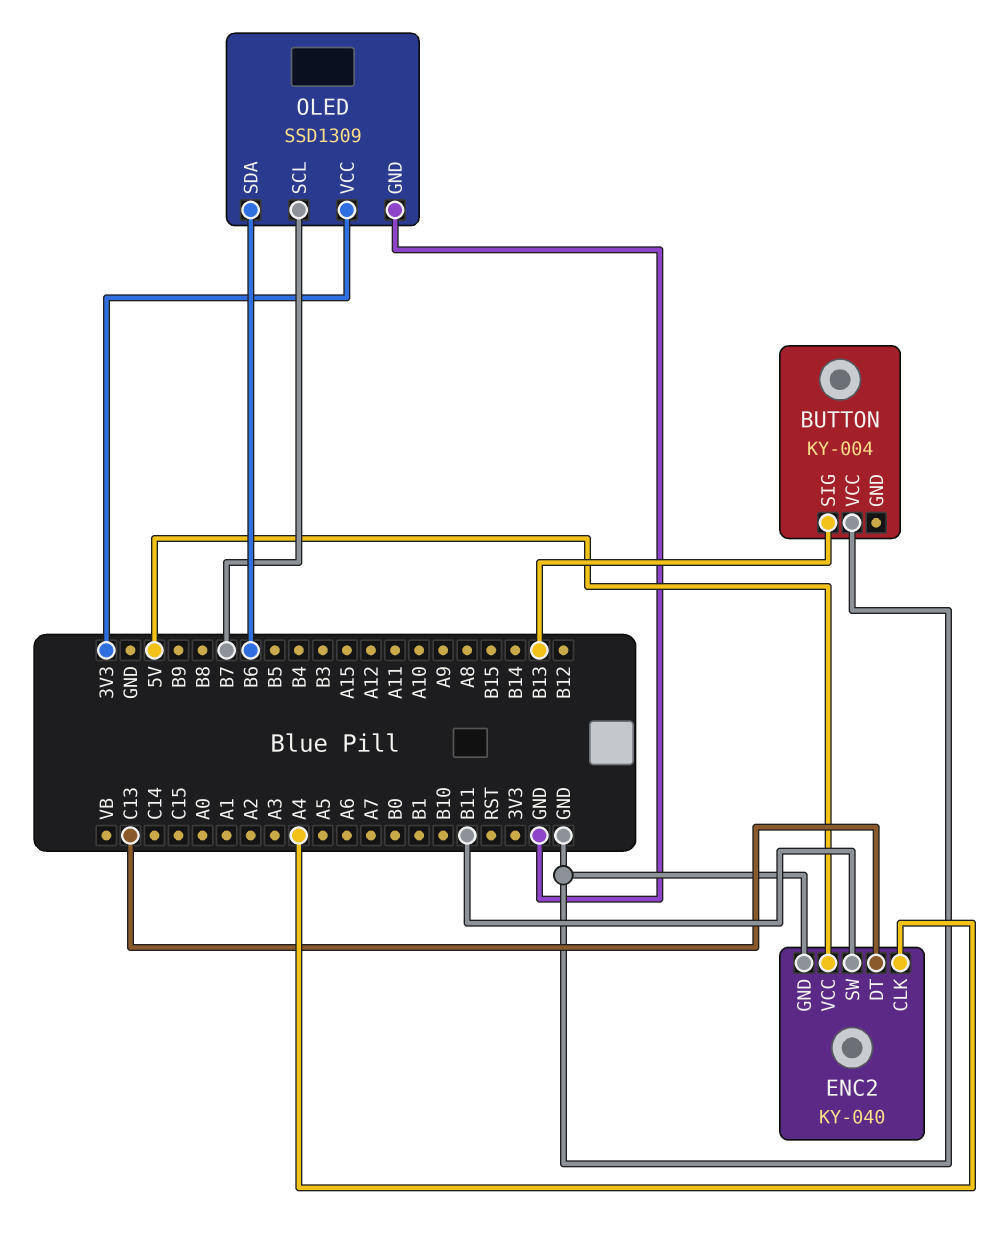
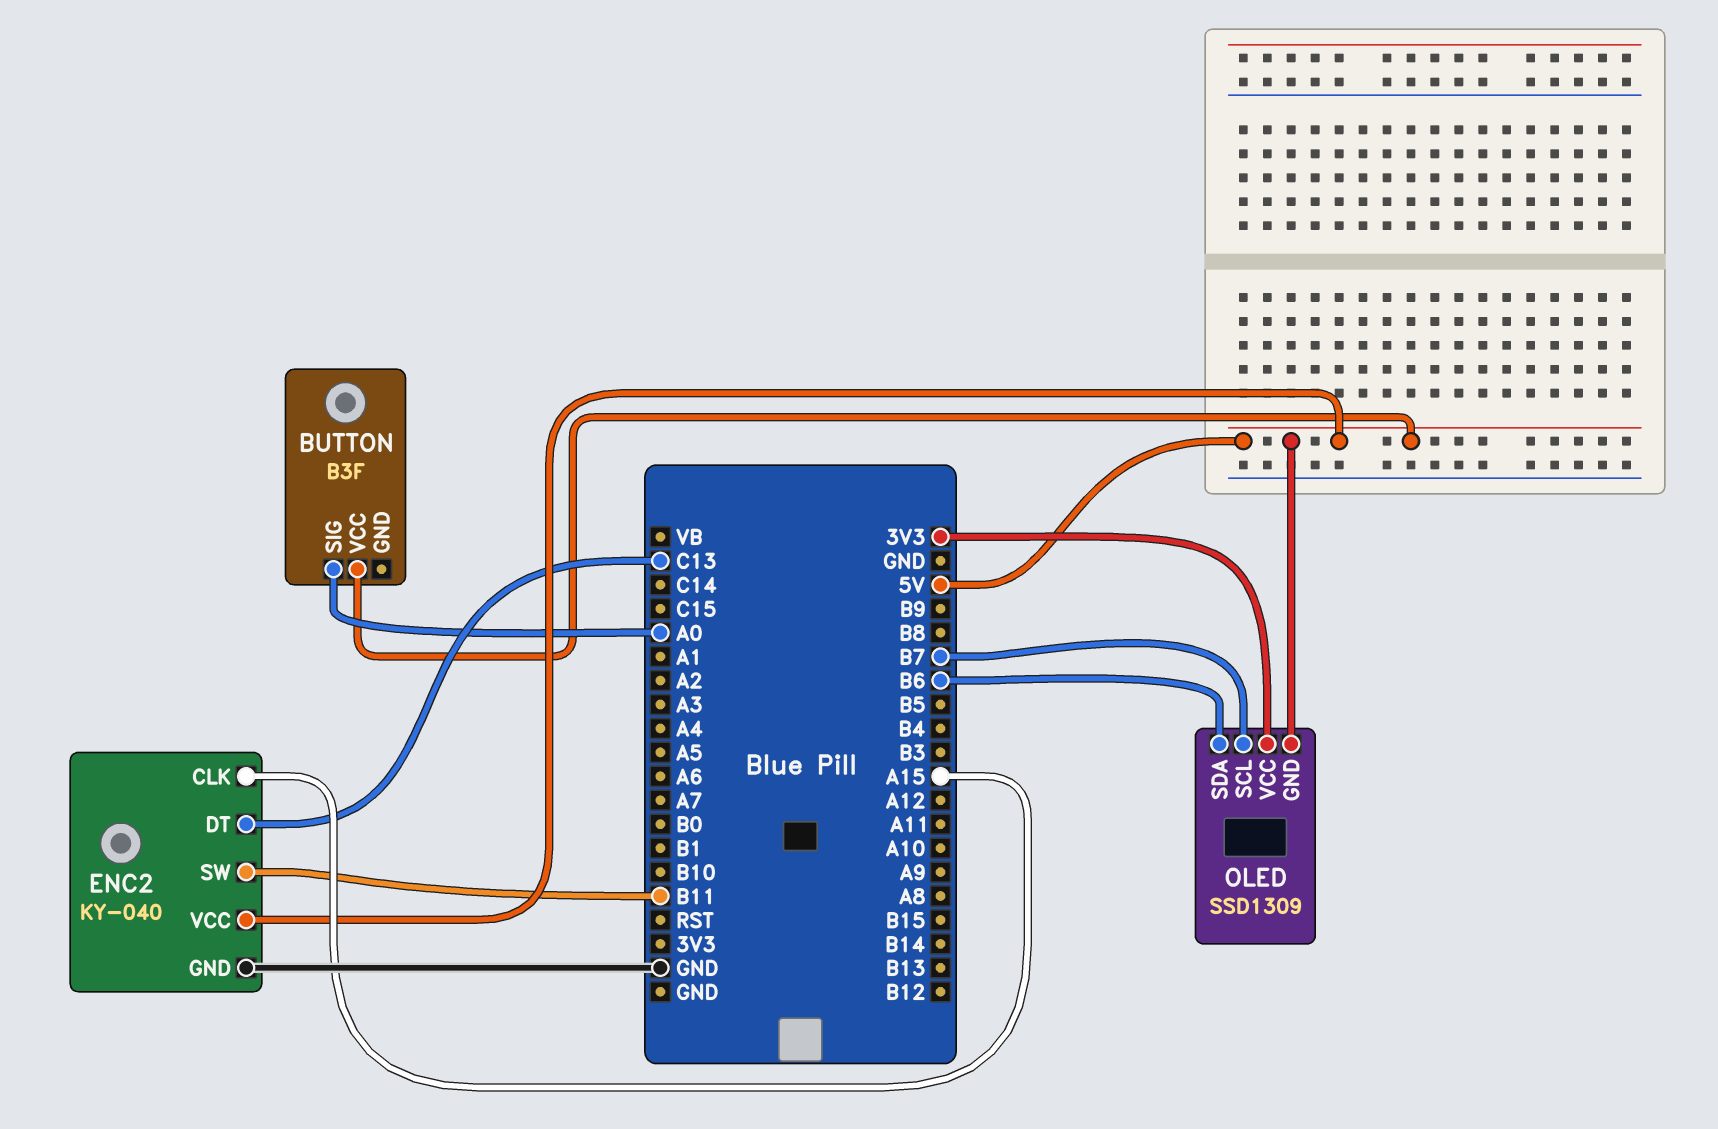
BUTTON: KY-004 -> B3F
BUTTON pin SIG: B13 -> A0
BUTTON pin VCC: GND -> 5V
ENC2 pin CLK: A4 -> A15
OLED pin GND: GND -> 5V

